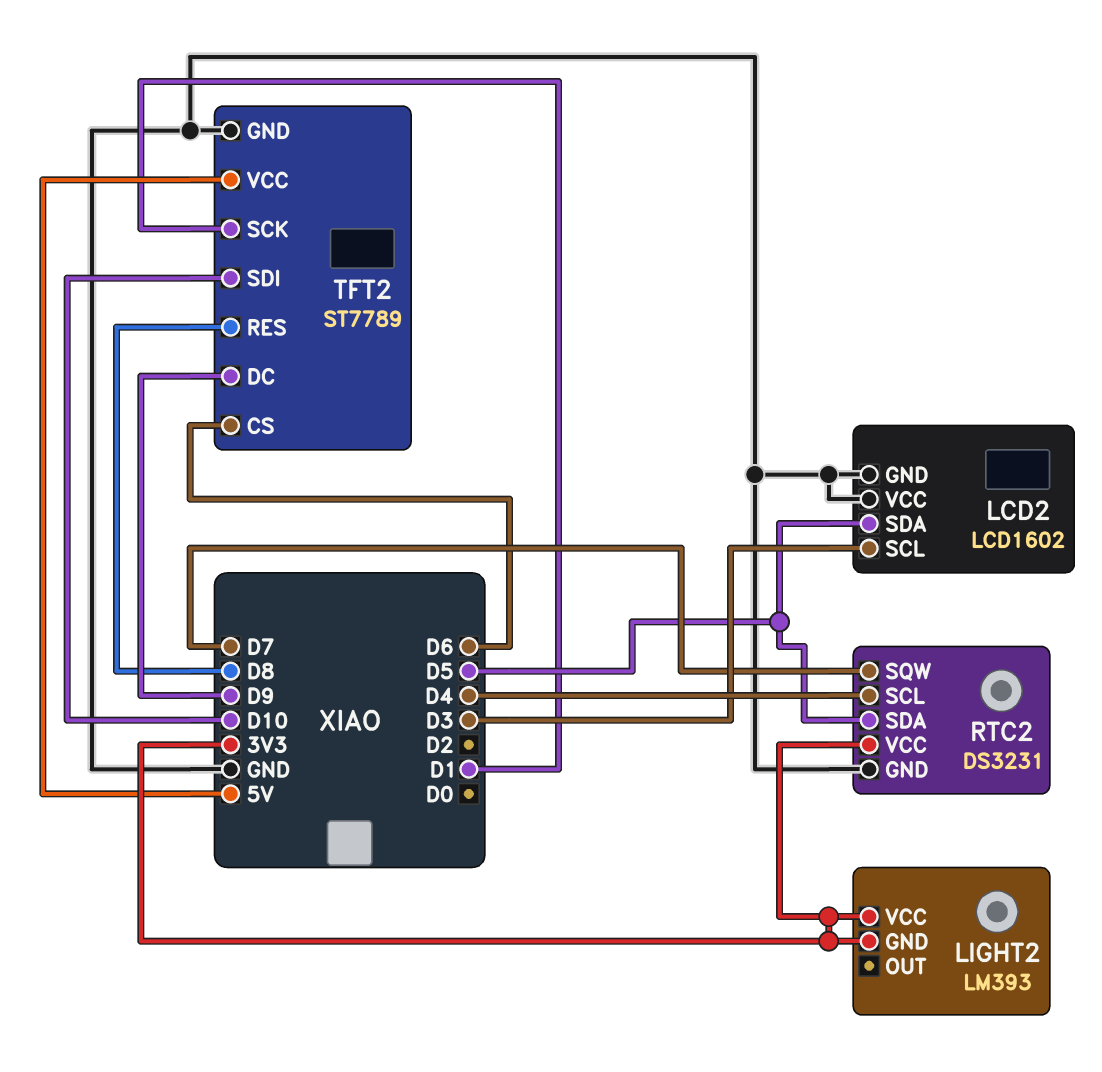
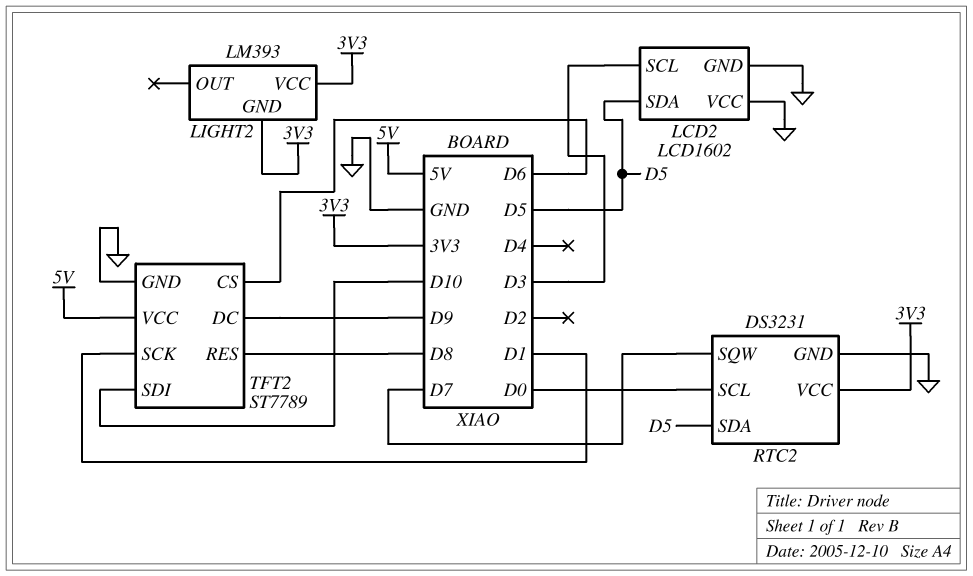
RTC2 pin SCL: D4 -> D0

